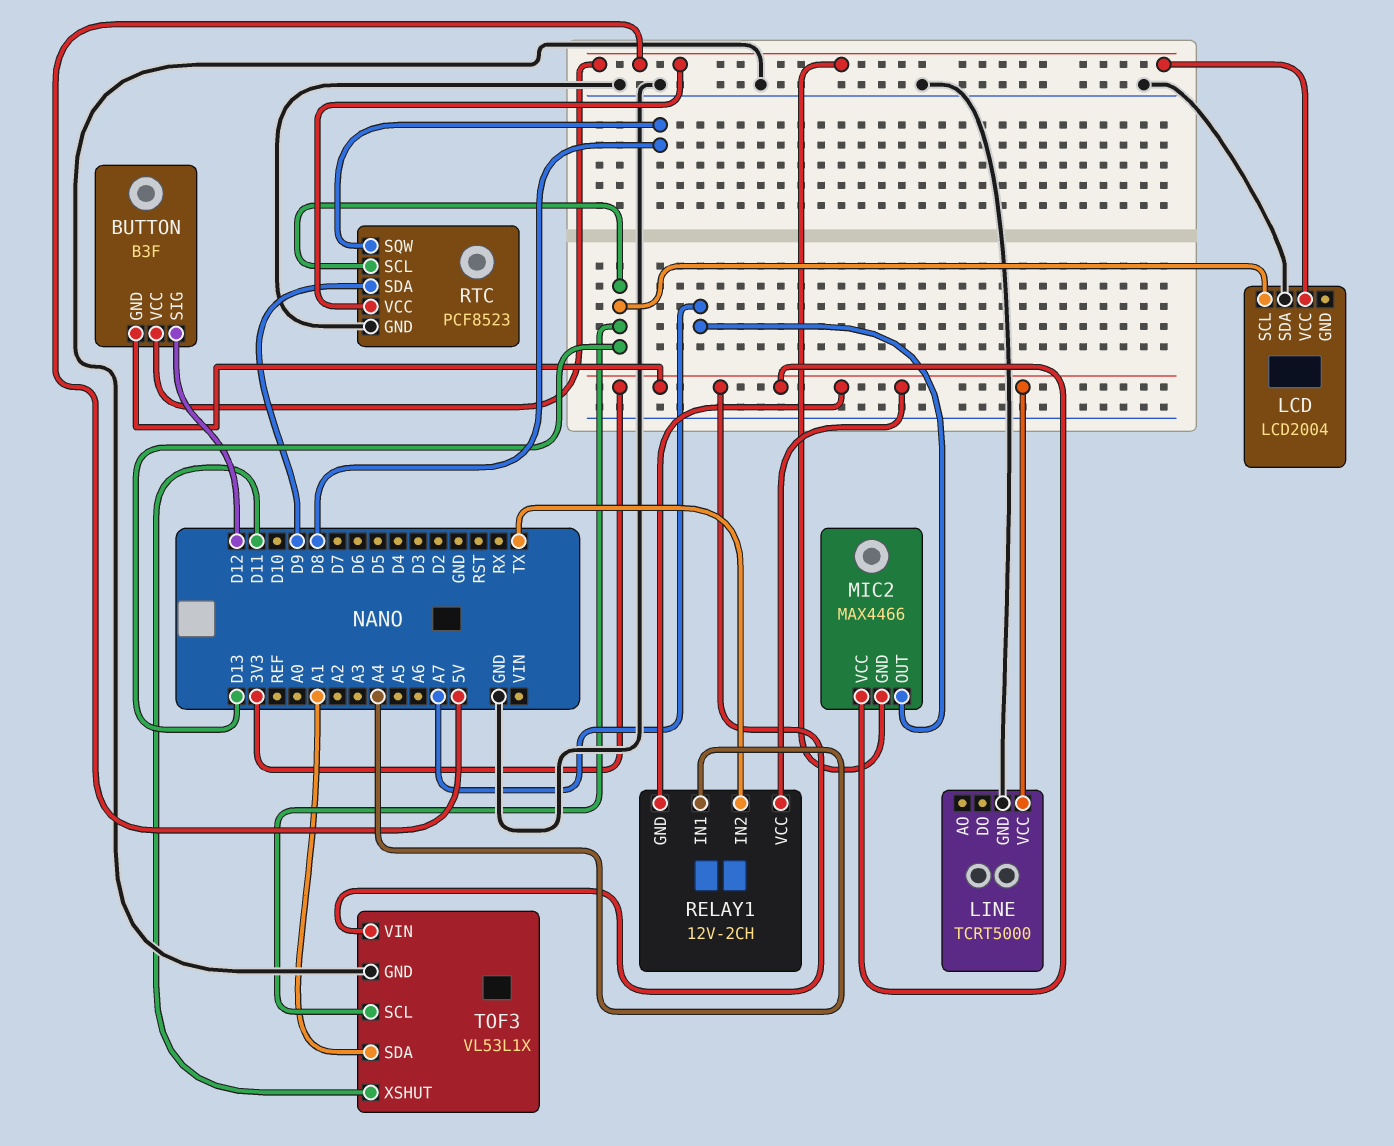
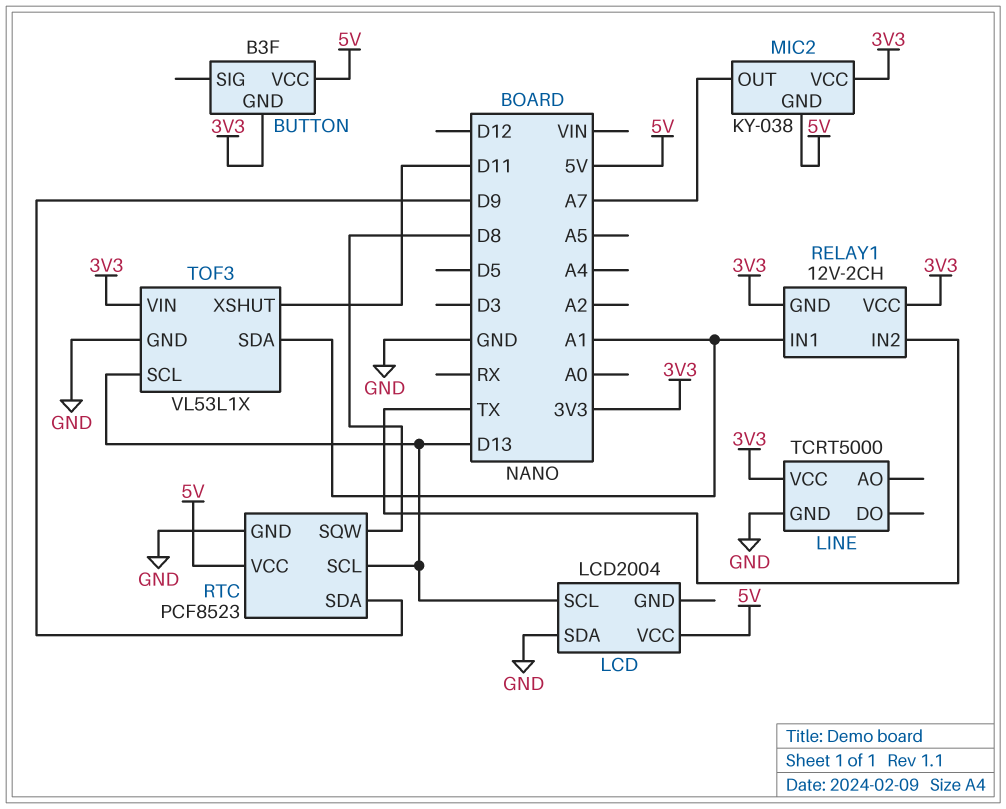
BUTTON pin SIG: D12 -> none
MIC2: MAX4466 -> KY-038
RELAY1 pin IN1: A4 -> A1

